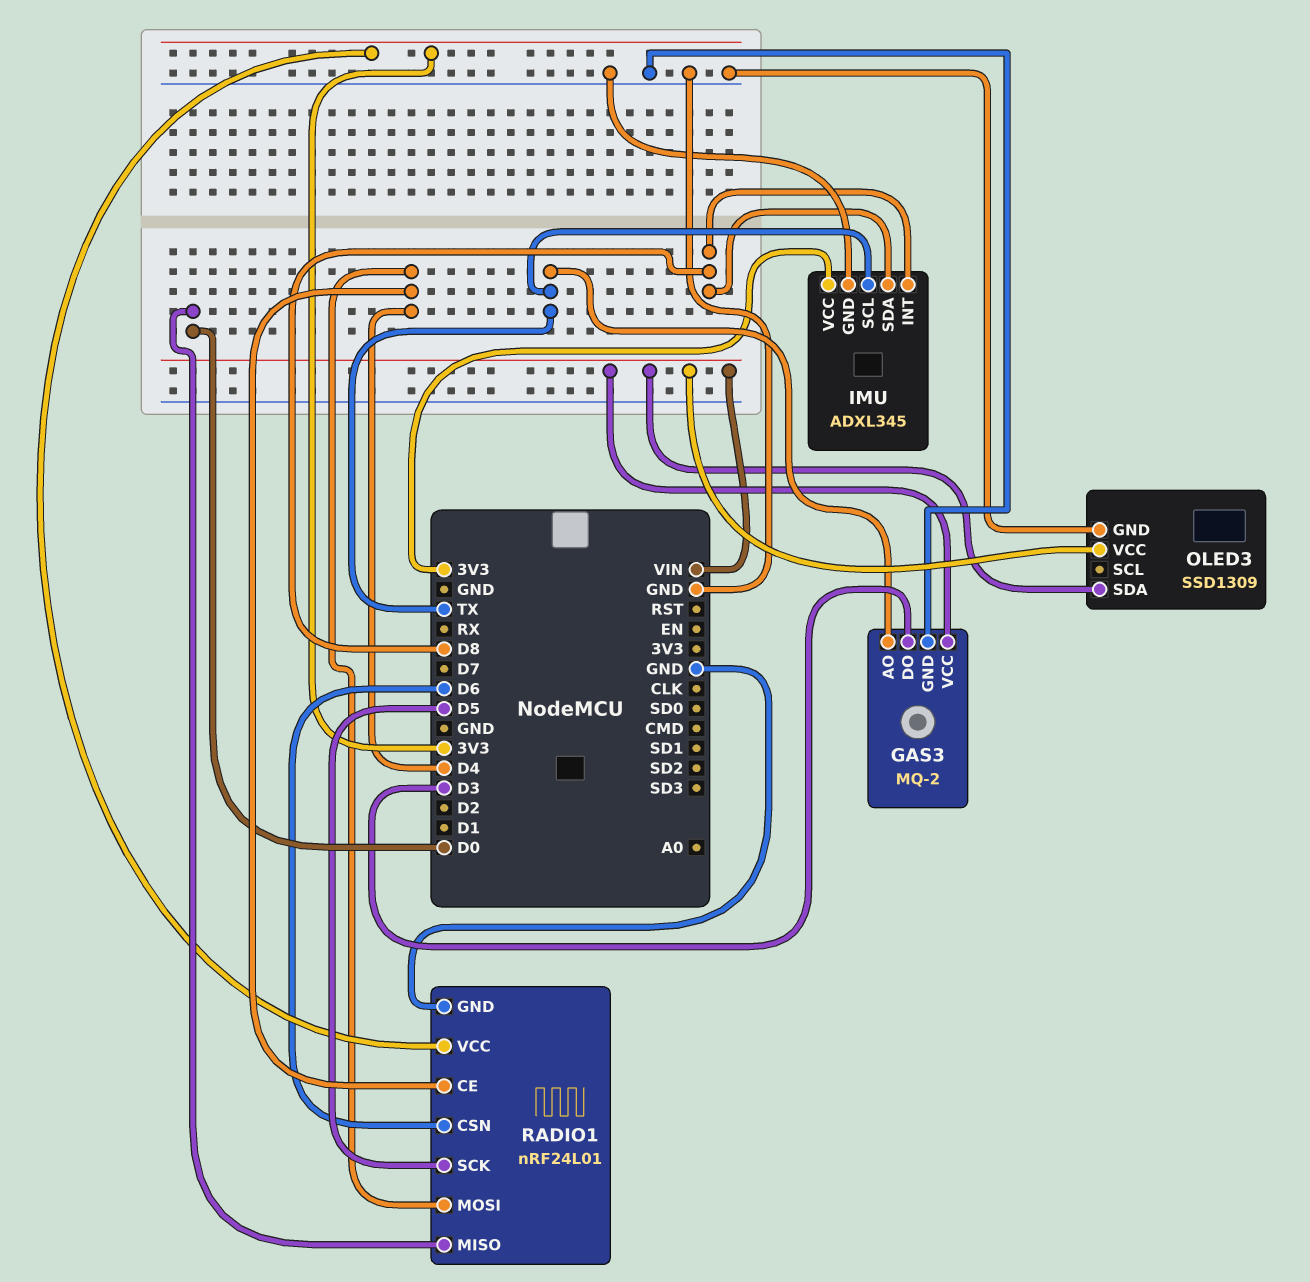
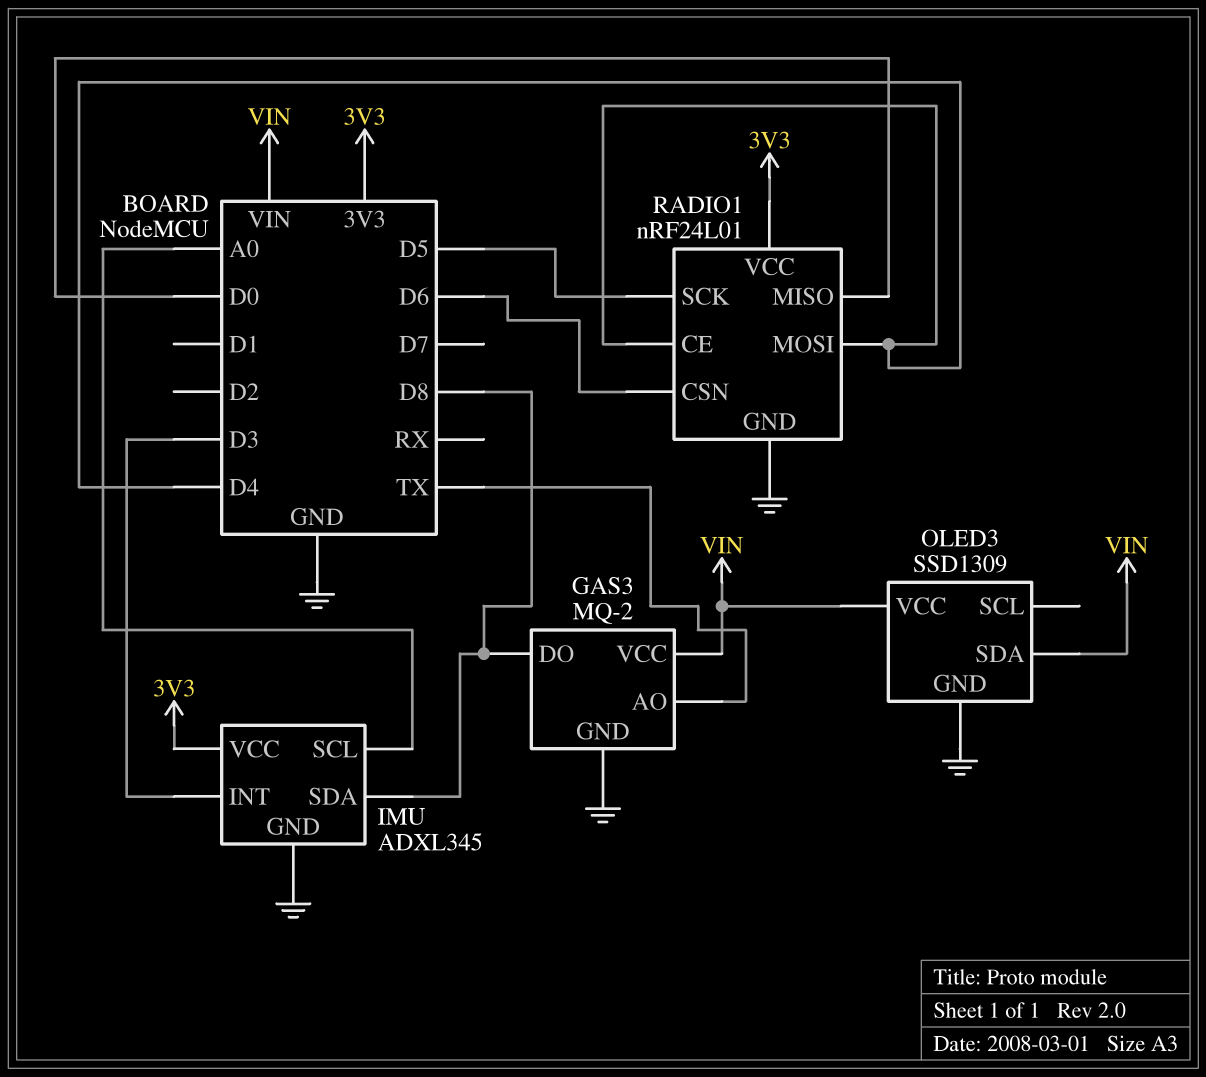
GAS3 pin DO: D3 -> D8
IMU pin INT: D8 -> D3
IMU pin SCL: TX -> A0

